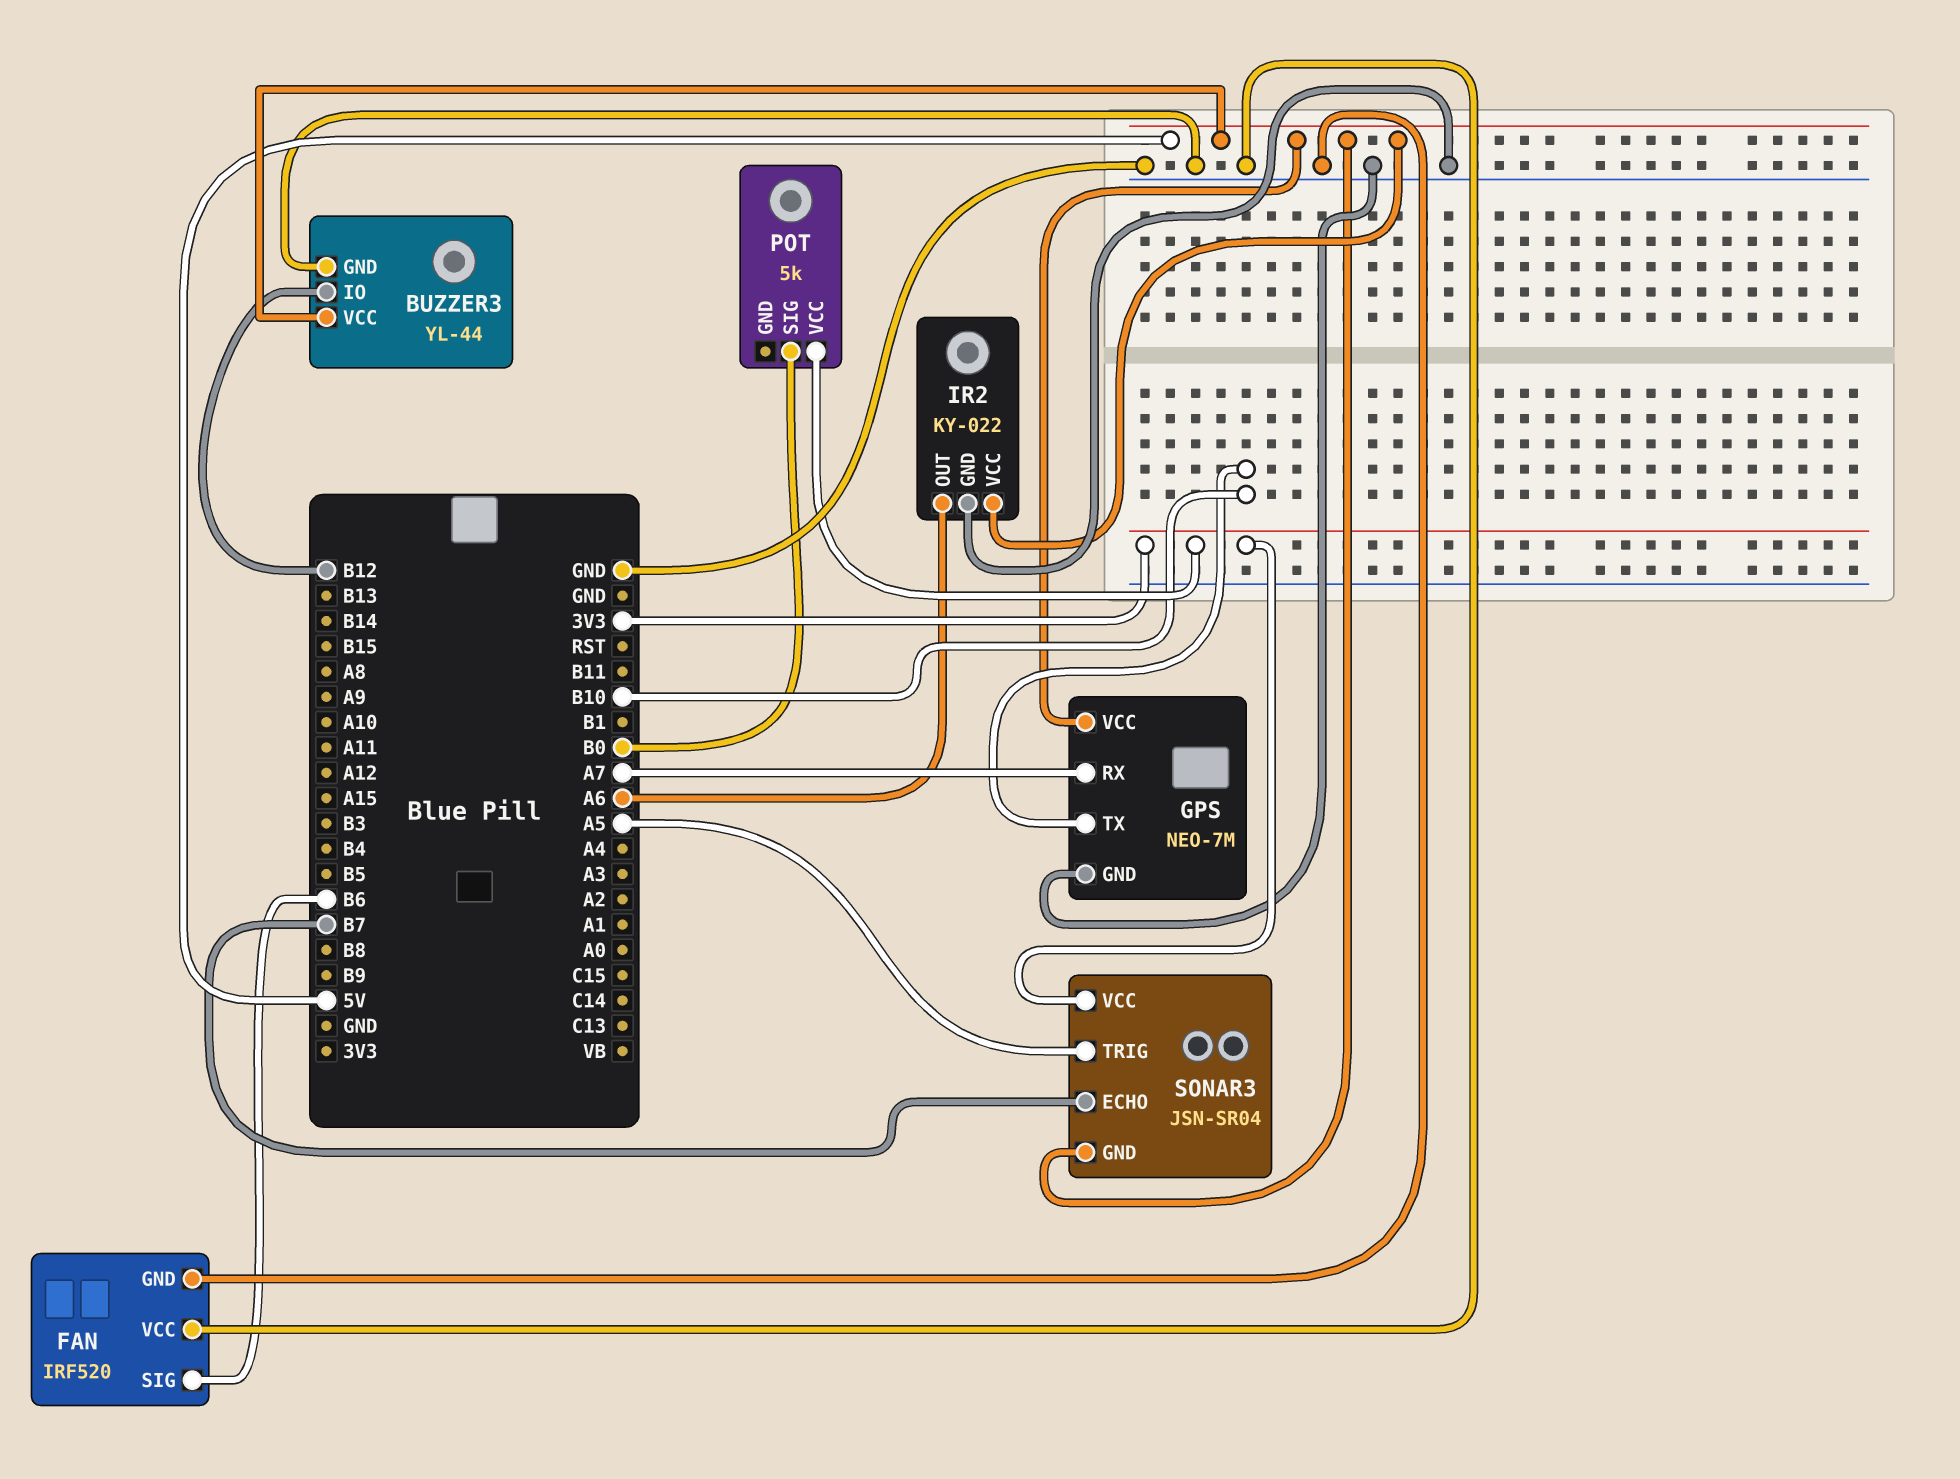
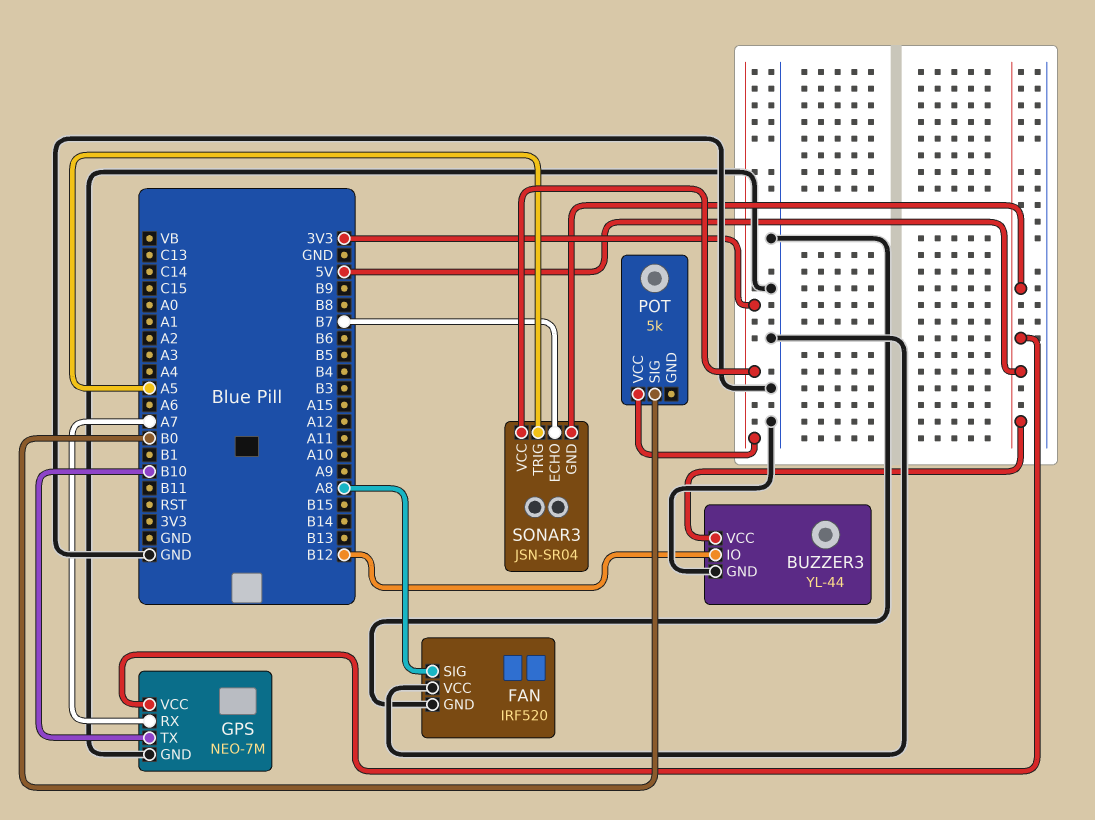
FAN pin SIG: B6 -> A8
IR2: KY-022 -> none
IR2 pin GND: GND -> none
IR2 pin OUT: A6 -> none
IR2 pin VCC: 5V -> none

